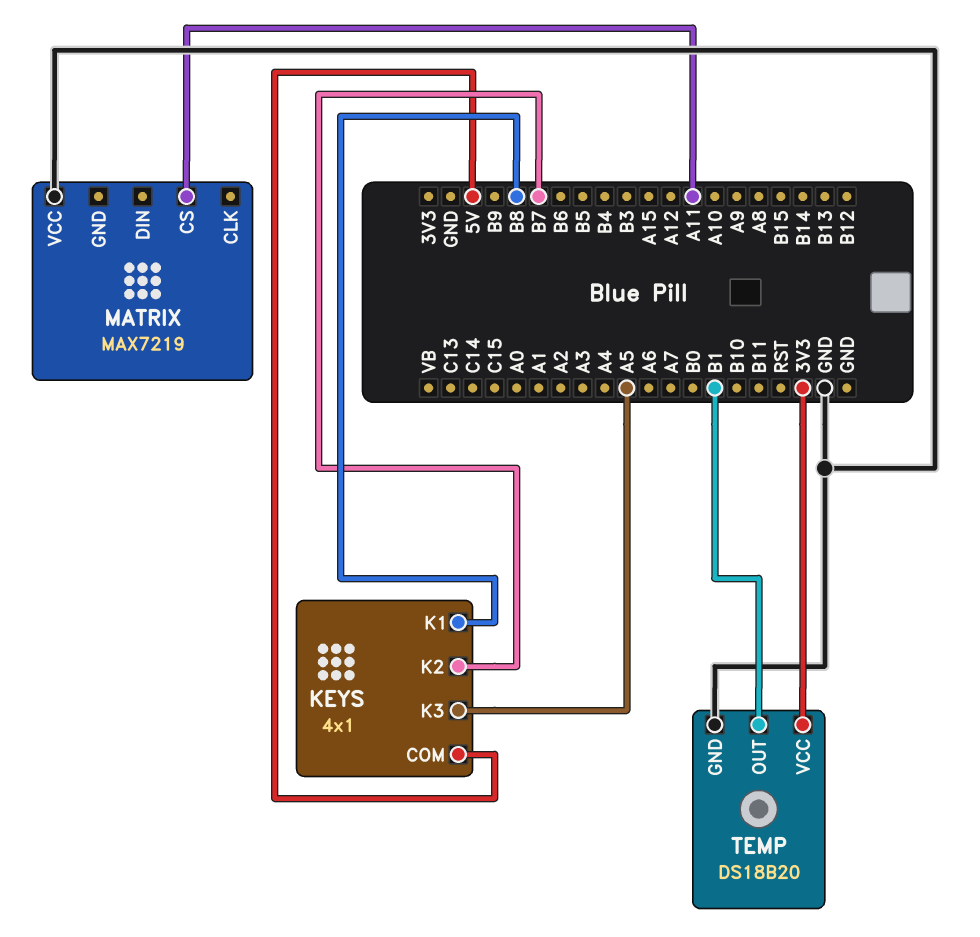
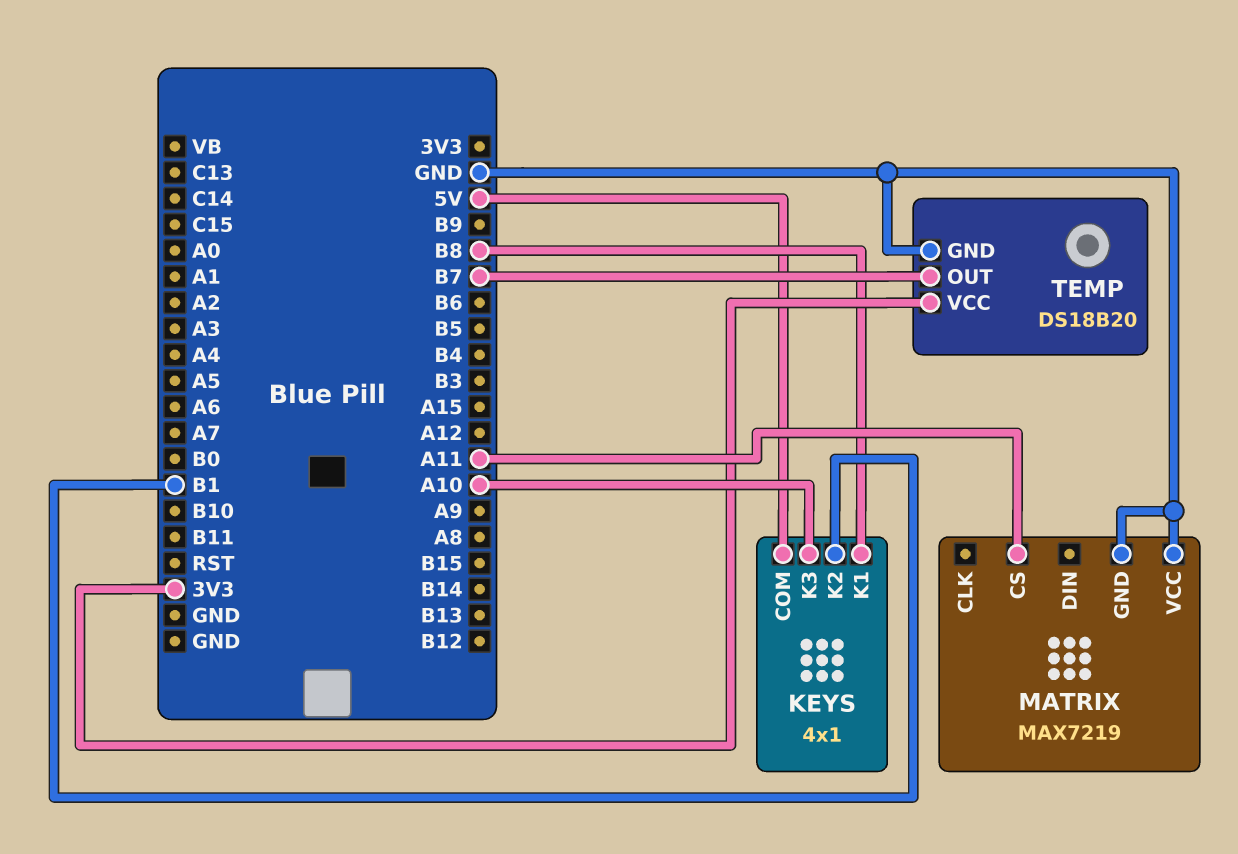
KEYS pin K2: B7 -> B1
KEYS pin K3: A5 -> A10
MATRIX pin GND: none -> GND
TEMP pin OUT: B1 -> B7

